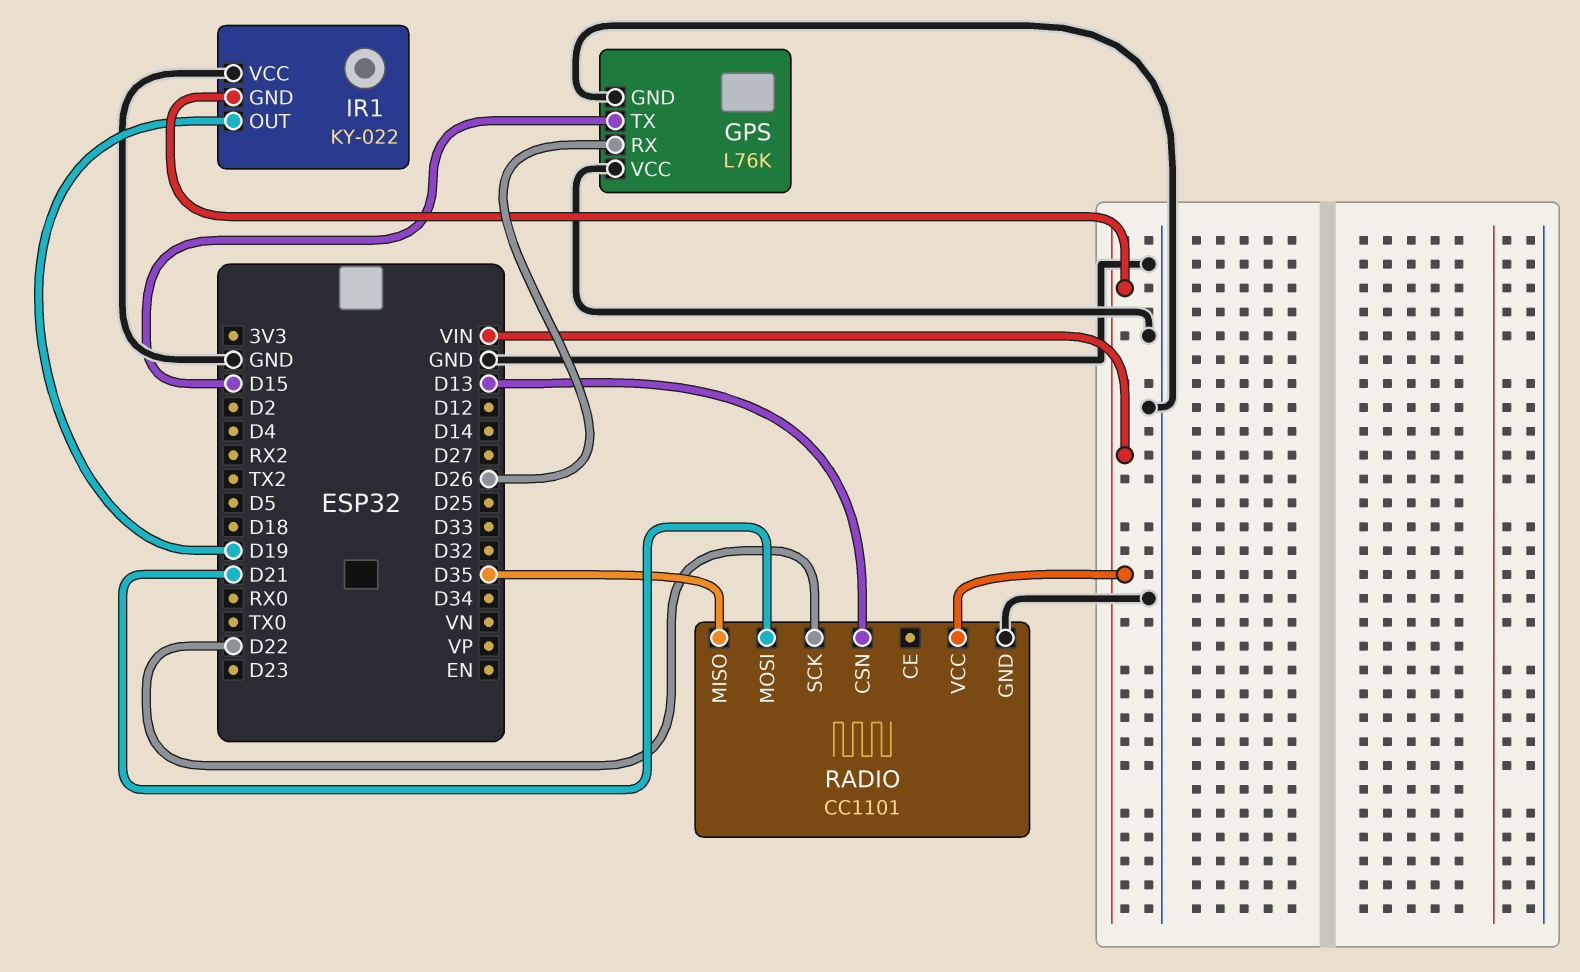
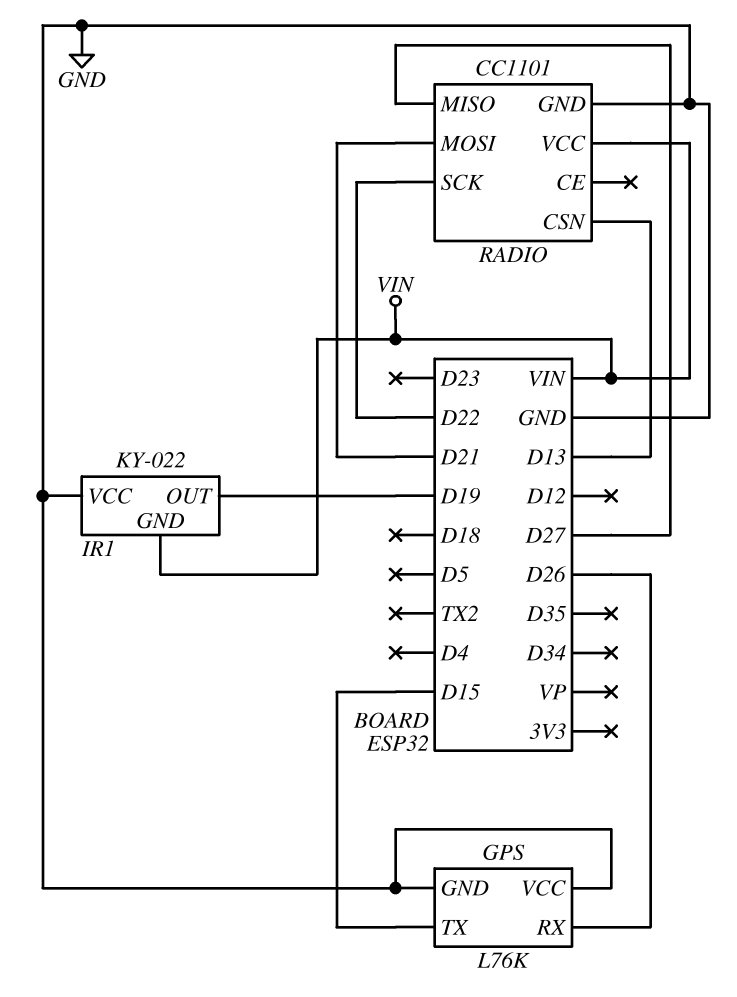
RADIO pin MISO: D35 -> D27

